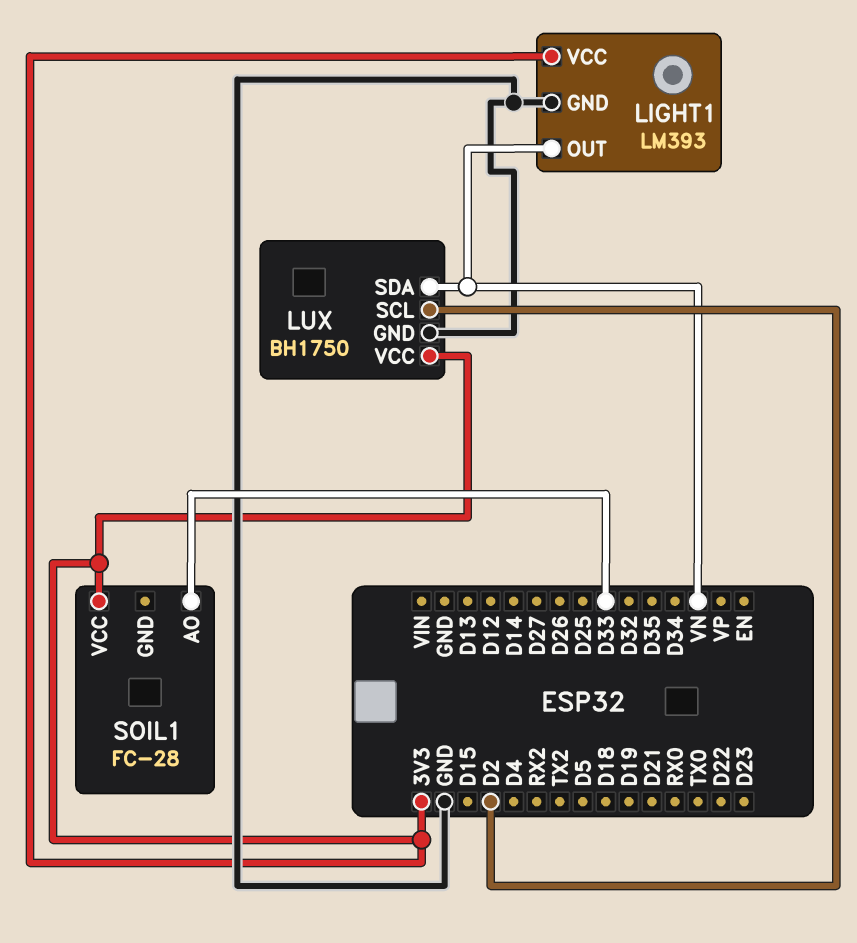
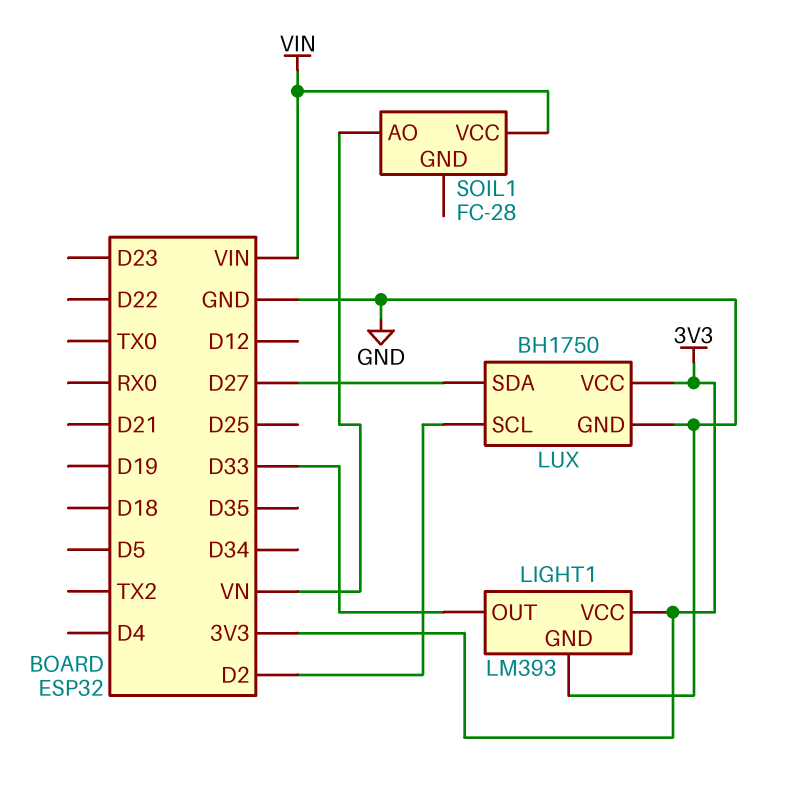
LIGHT1 pin OUT: VN -> D33
LUX pin SDA: VN -> D27
SOIL1 pin AO: D33 -> VN
SOIL1 pin VCC: 3V3 -> VIN

